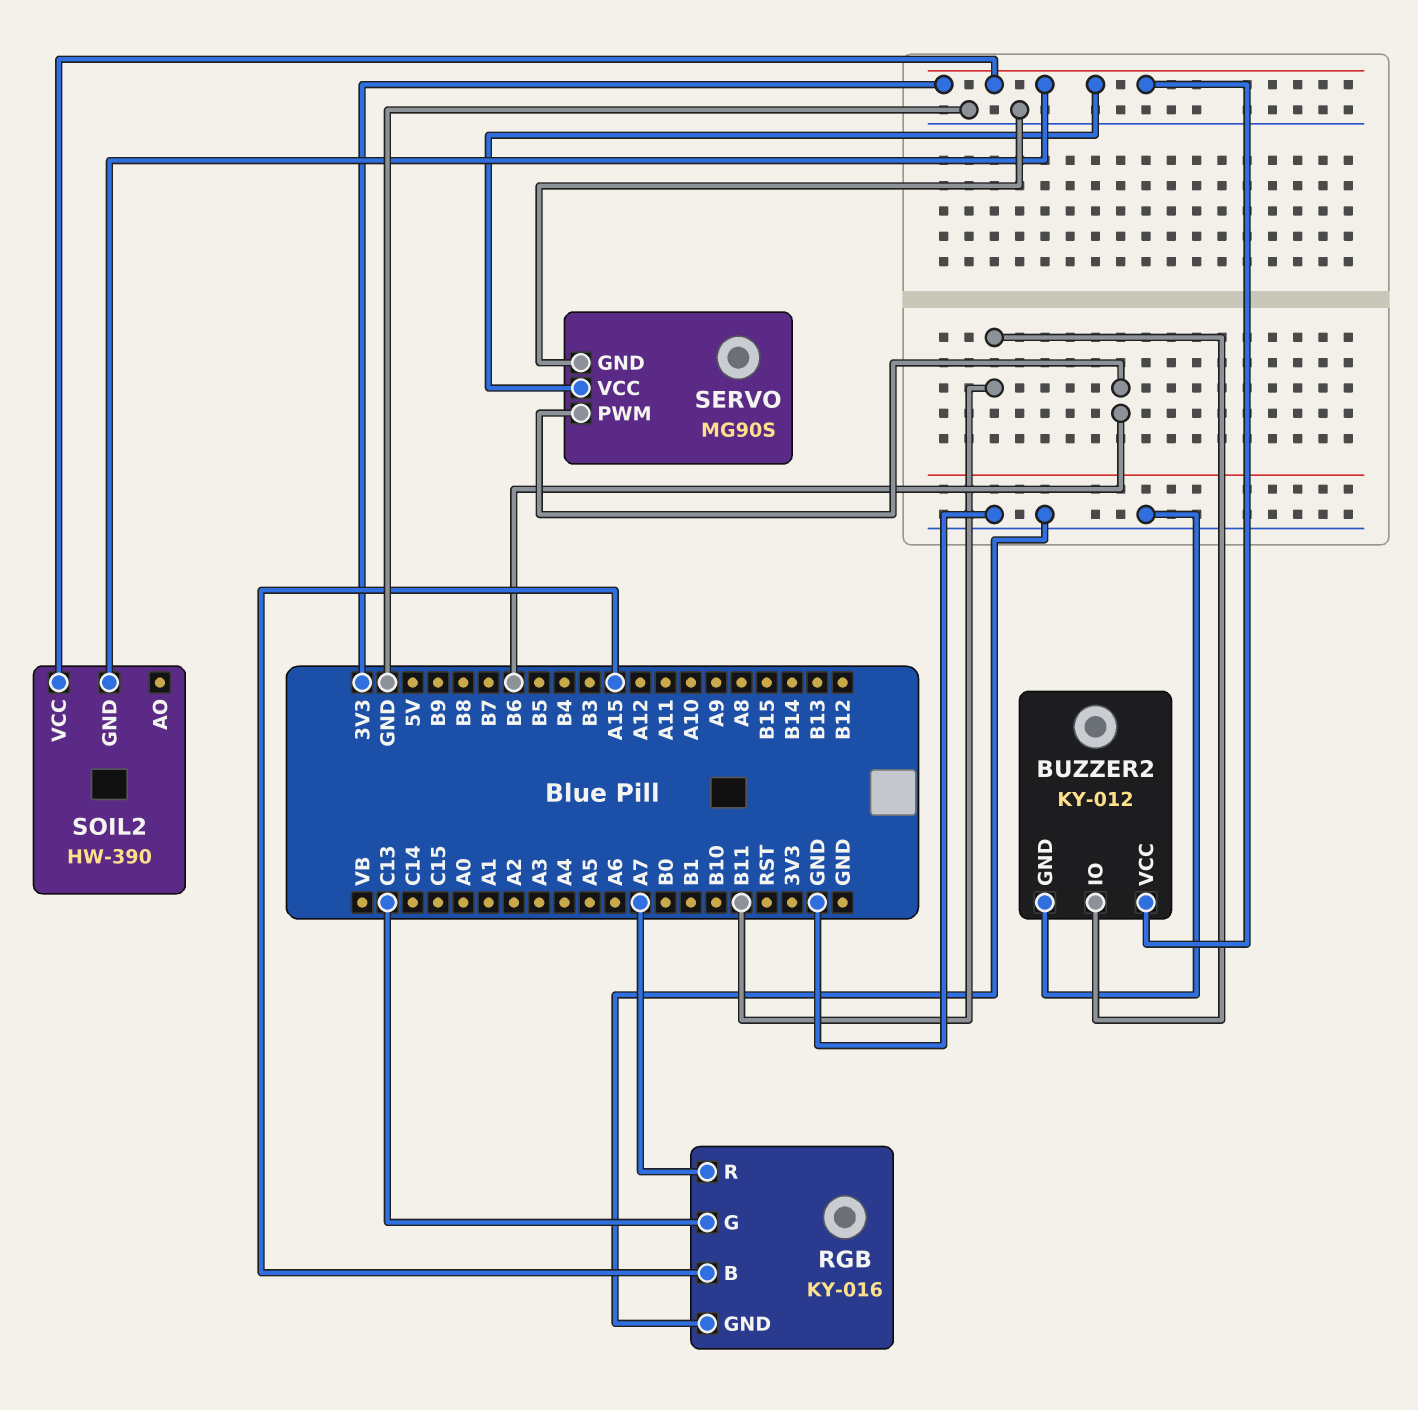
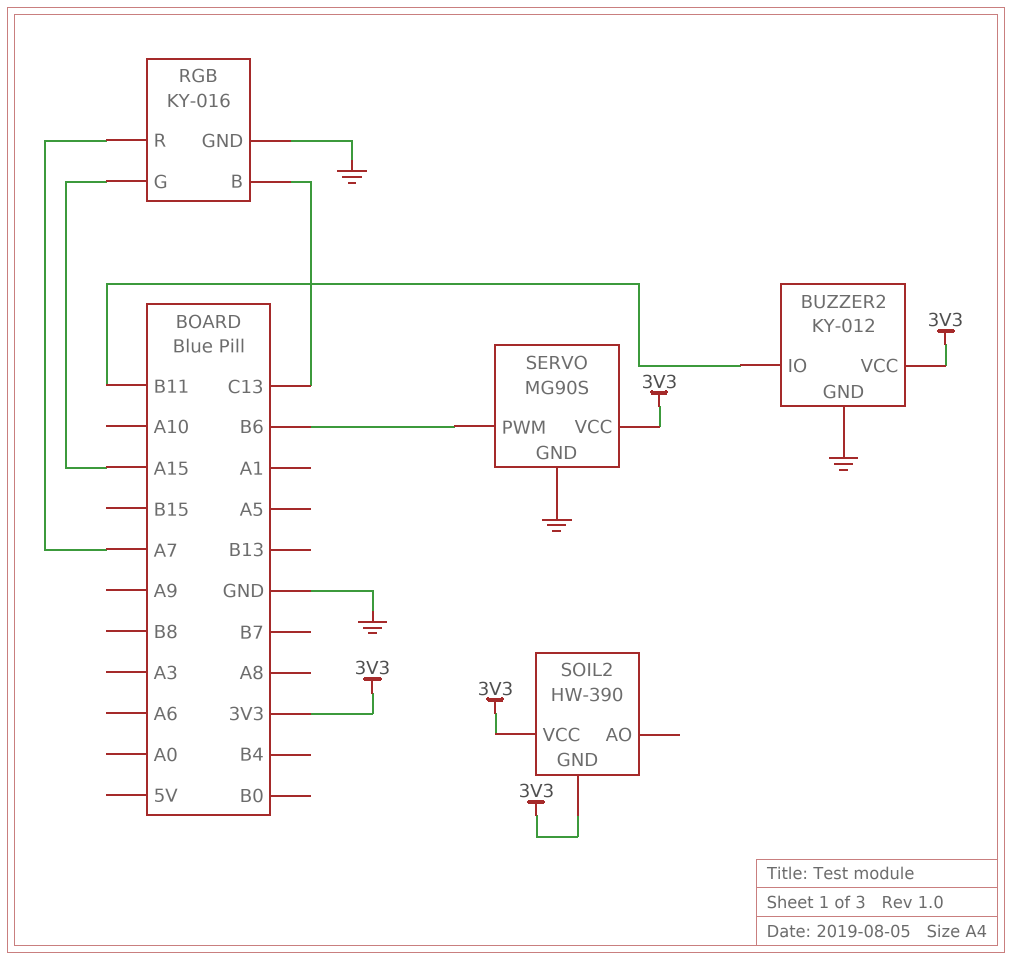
RGB pin B: A15 -> C13
RGB pin G: C13 -> A15

